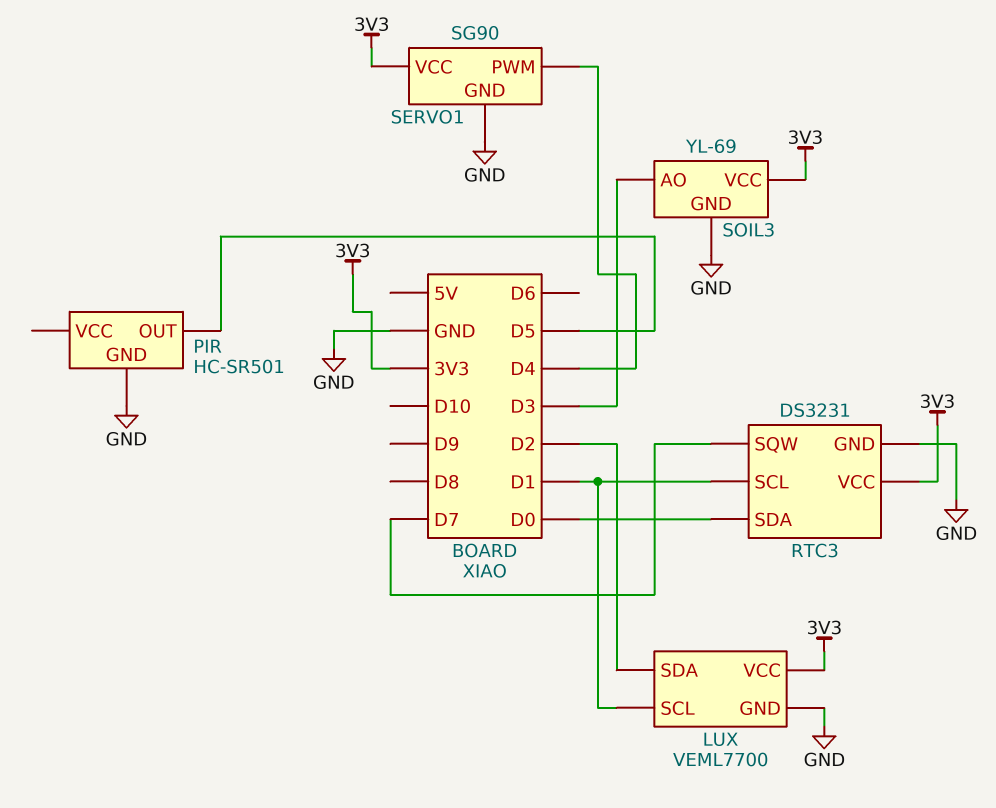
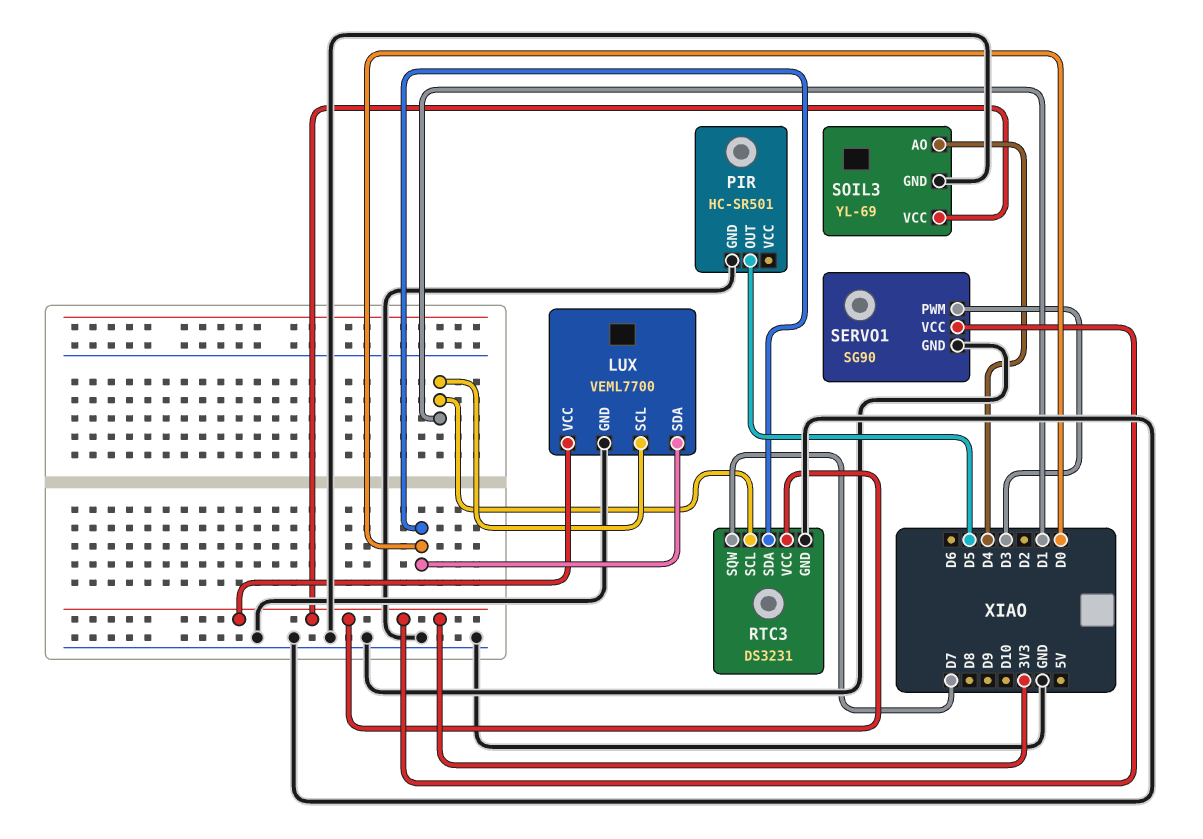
LUX pin SDA: D2 -> D0
SERVO1 pin PWM: D4 -> D3
SOIL3 pin AO: D3 -> D4

